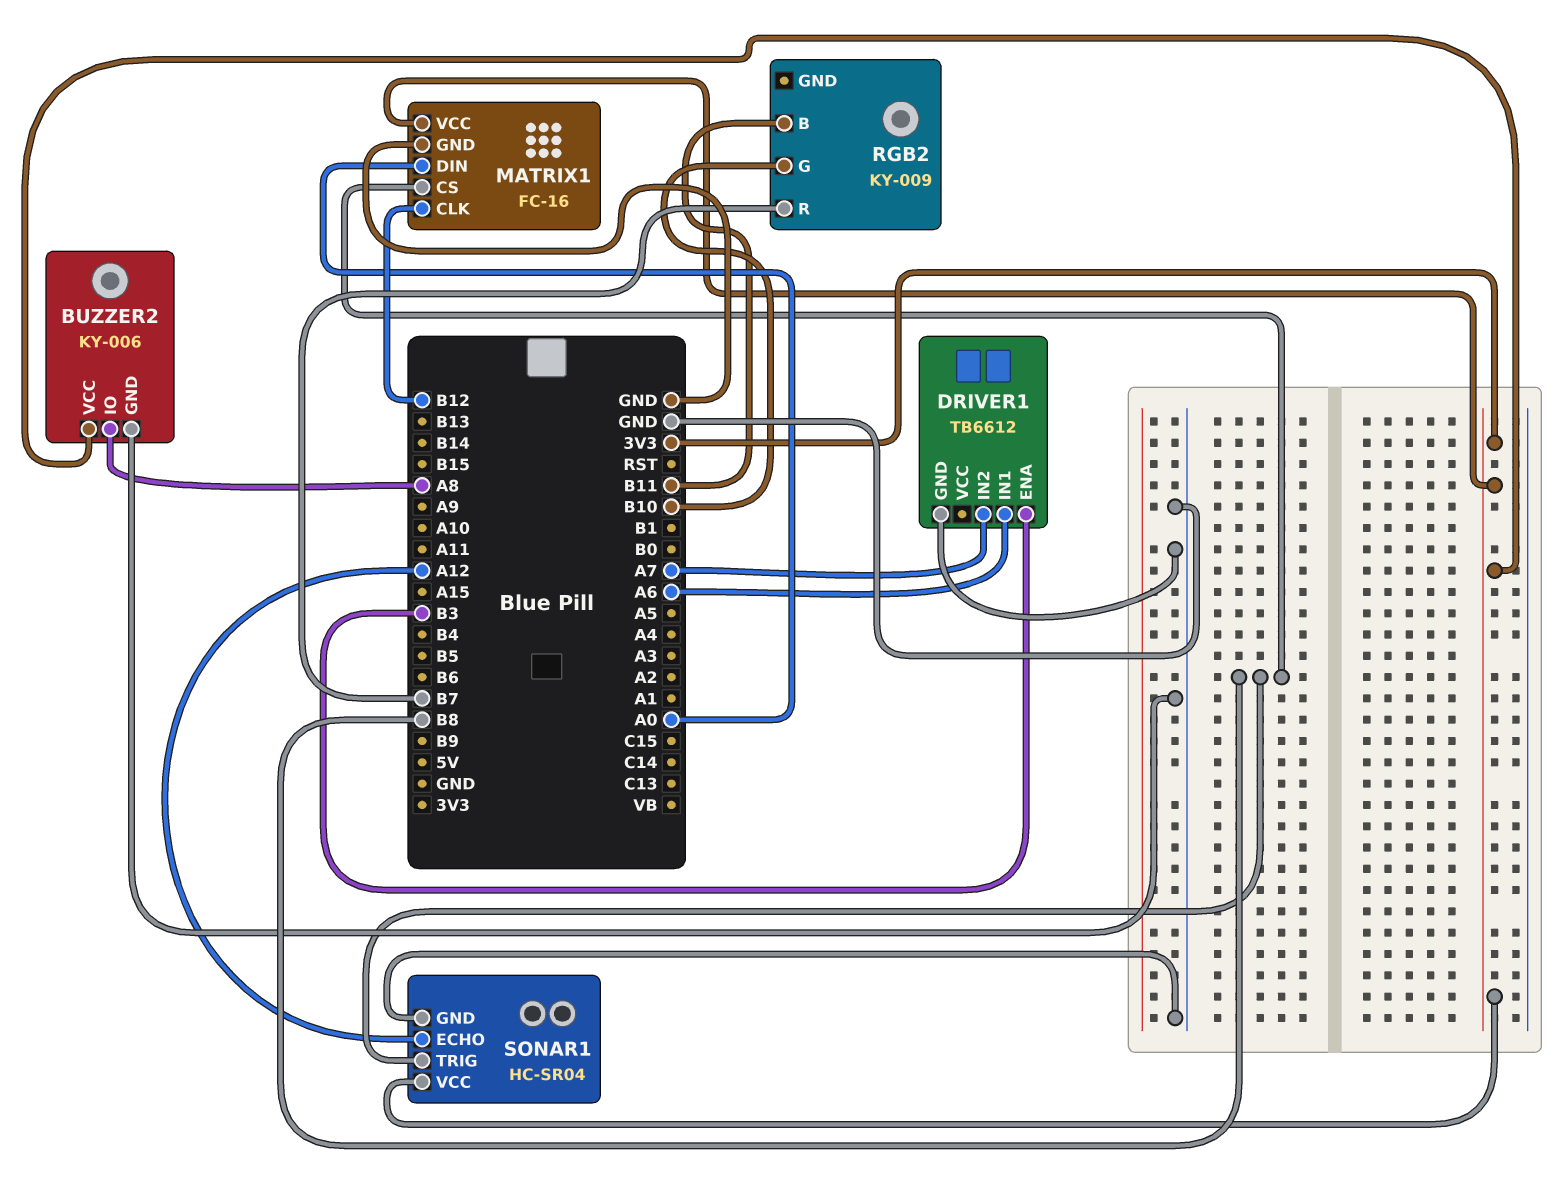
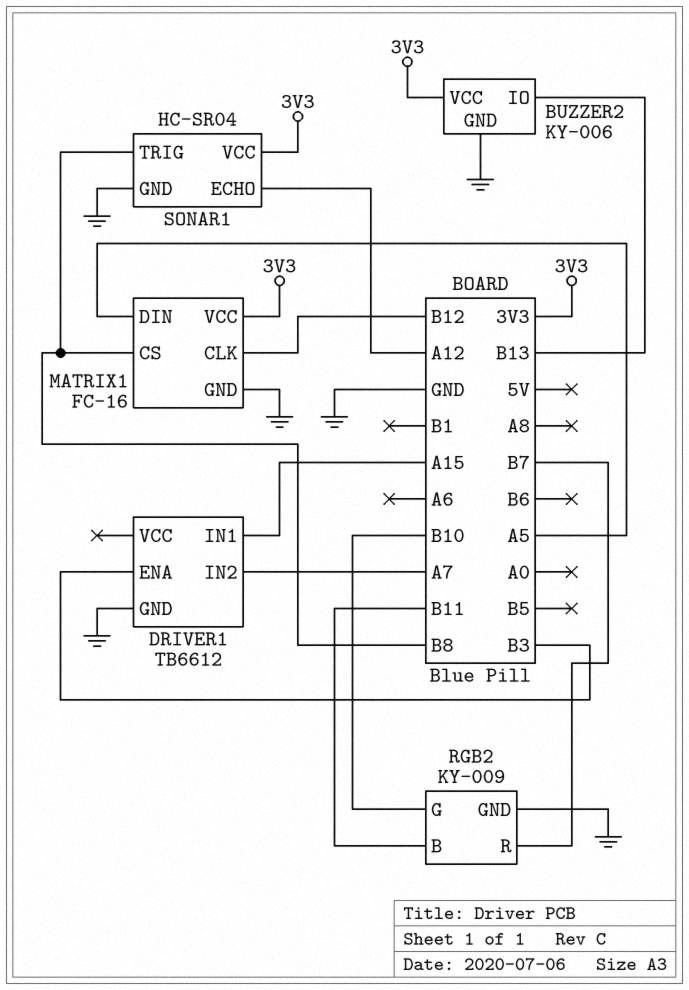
BUZZER2 pin IO: A8 -> B13
DRIVER1 pin IN1: A6 -> A15
MATRIX1 pin DIN: A0 -> A5
RGB2 pin GND: none -> GND

